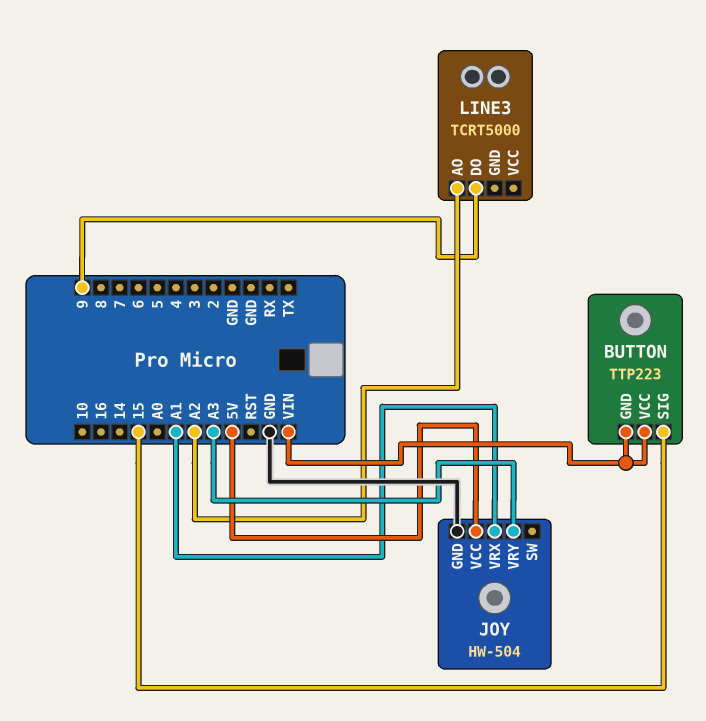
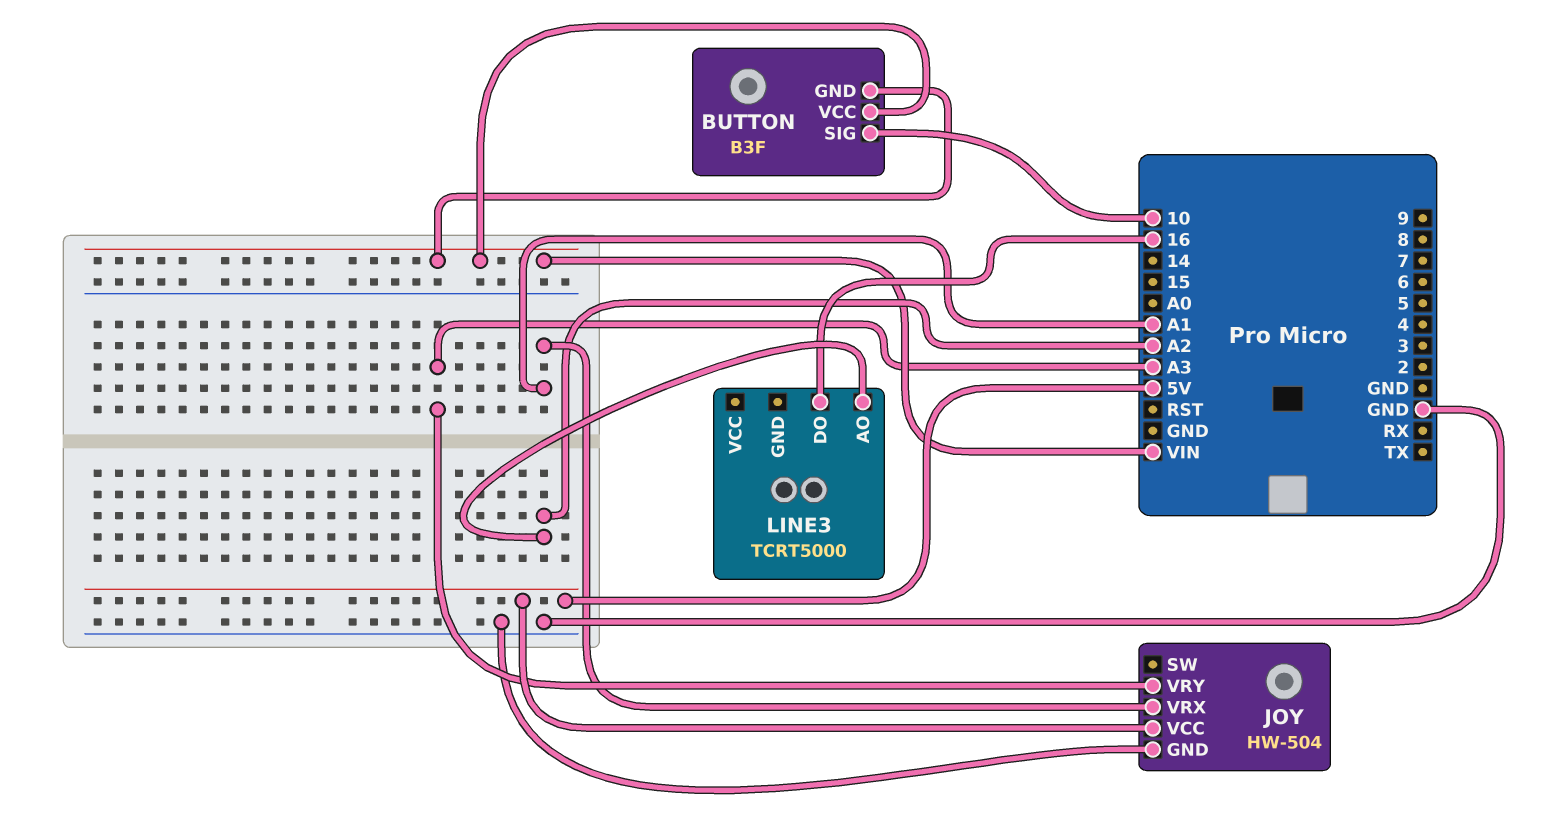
BUTTON: TTP223 -> B3F
BUTTON pin SIG: 15 -> 10
LINE3 pin DO: 9 -> 16

